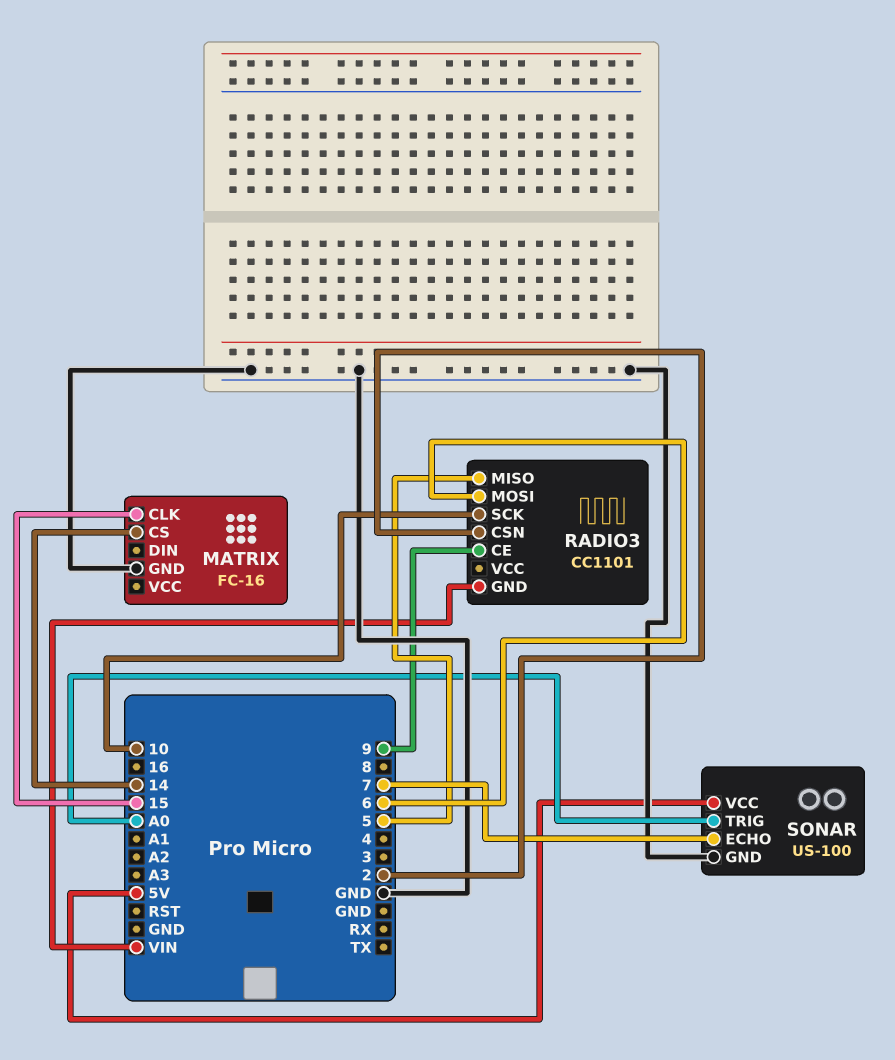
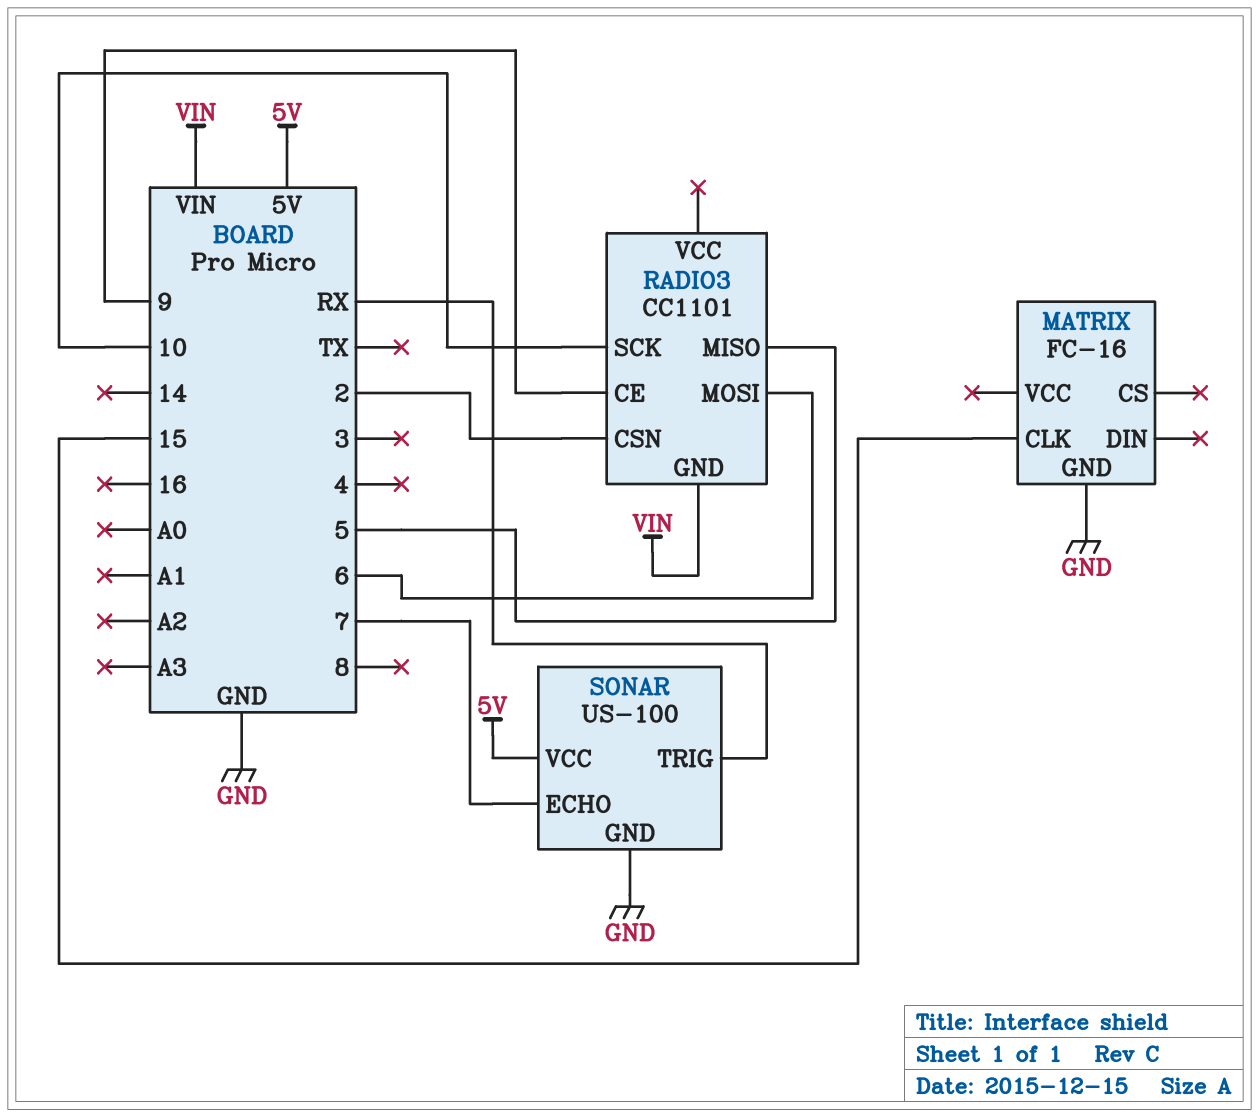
MATRIX pin CS: 14 -> none
SONAR pin TRIG: A0 -> RX

